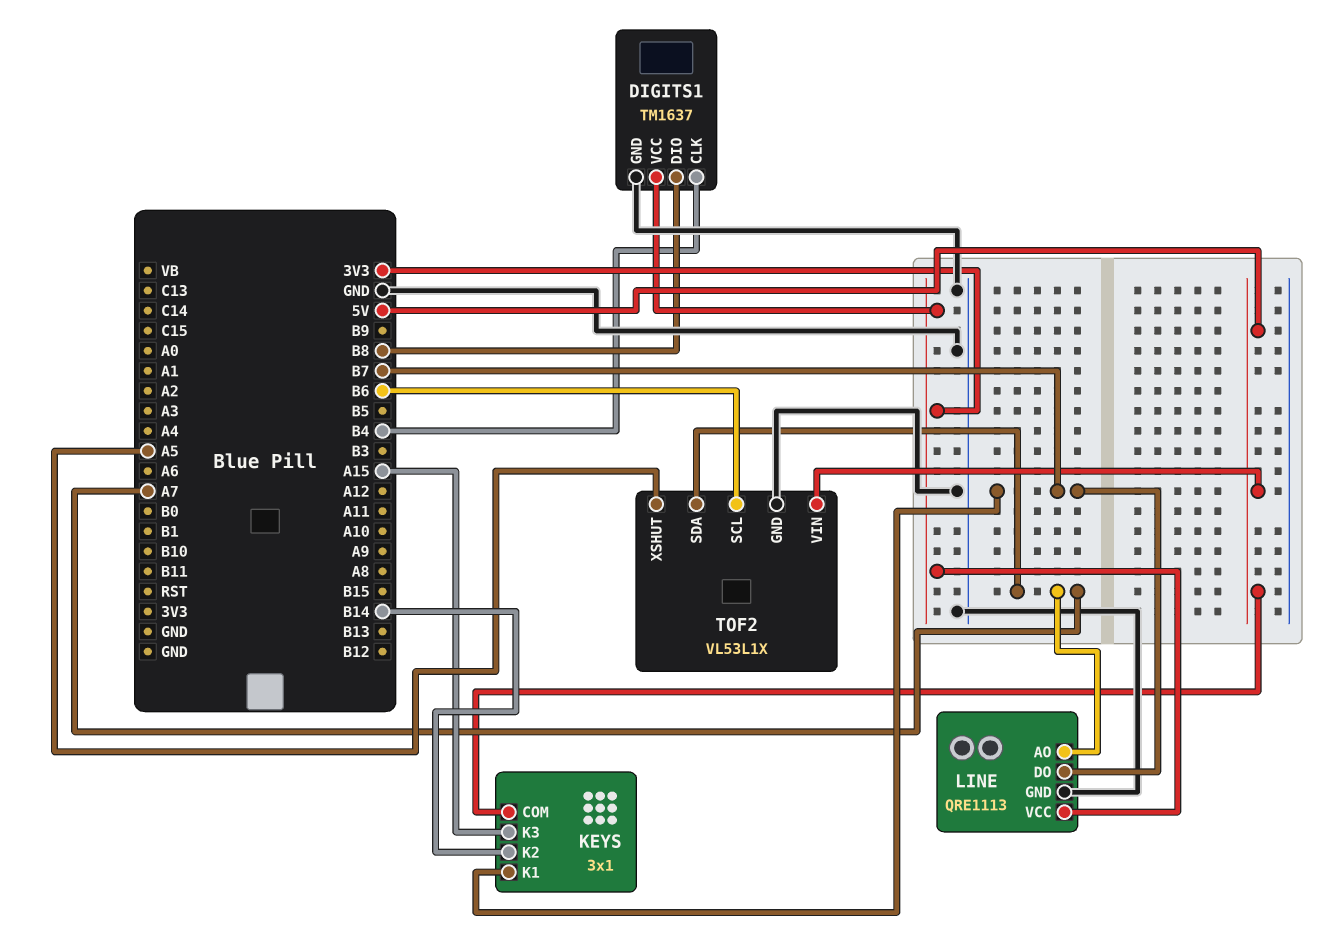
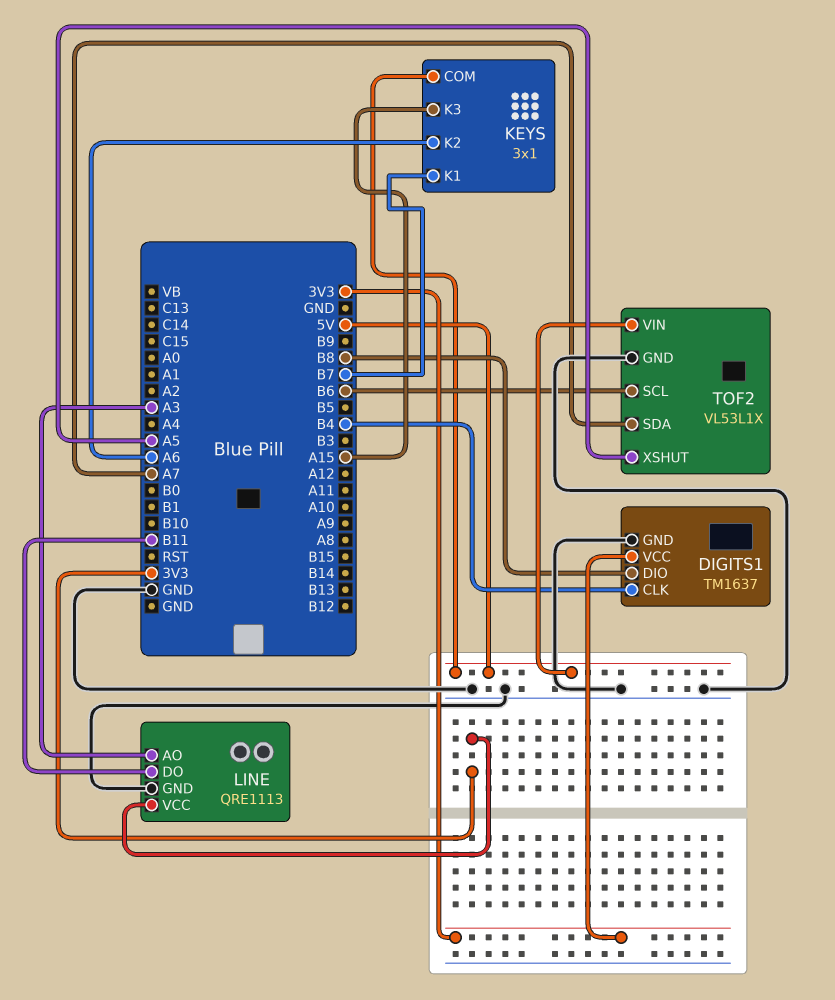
KEYS pin K2: B14 -> A6
LINE pin AO: A7 -> A3
LINE pin DO: B7 -> B11

